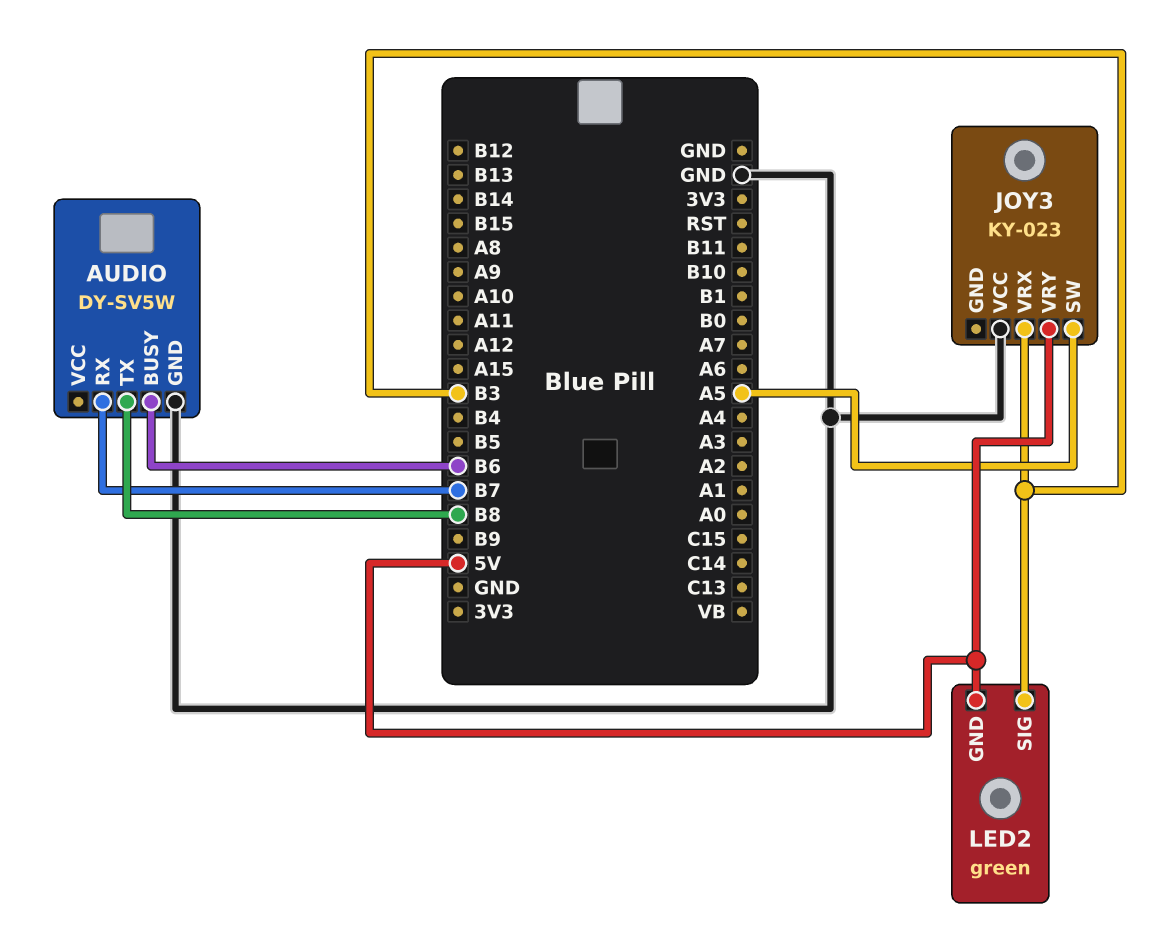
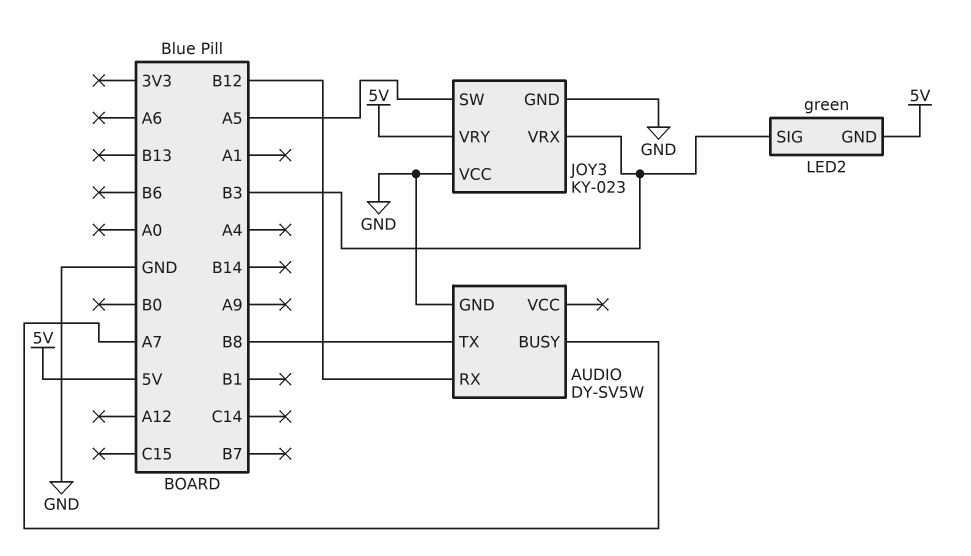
AUDIO pin BUSY: B6 -> A7
AUDIO pin RX: B7 -> B12
JOY3 pin GND: none -> GND

